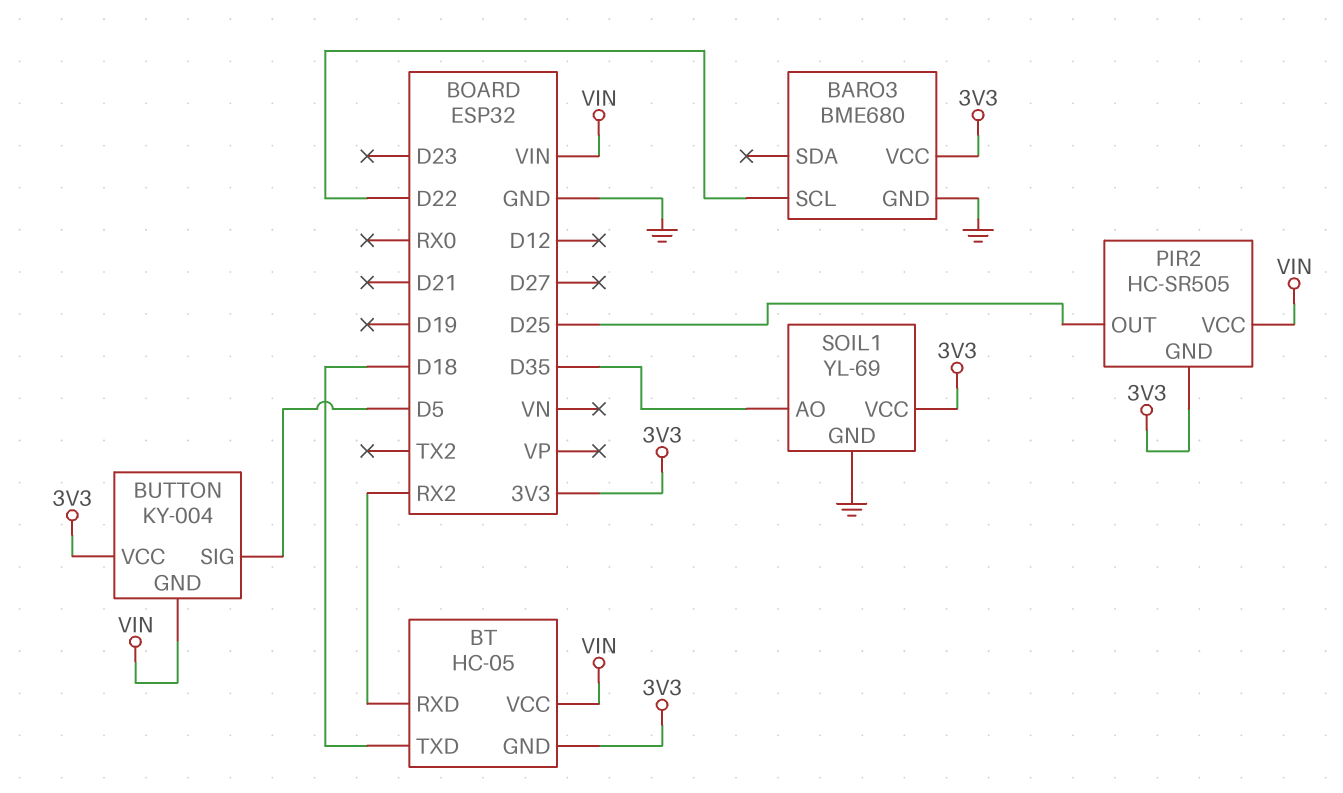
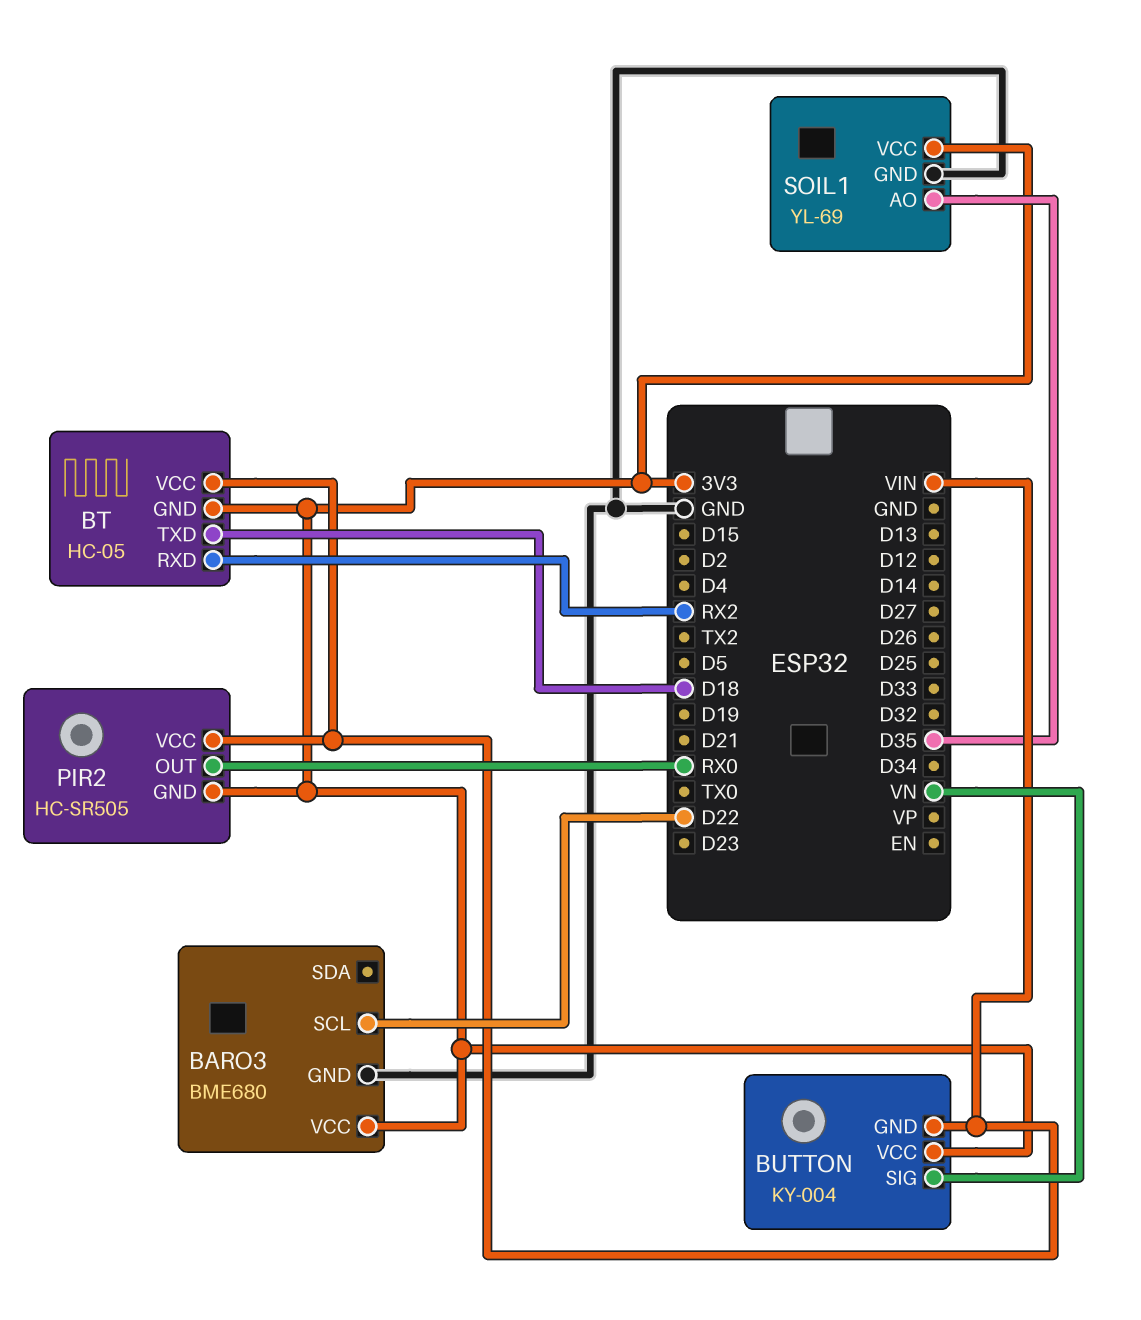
BUTTON pin SIG: D5 -> VN
PIR2 pin OUT: D25 -> RX0

